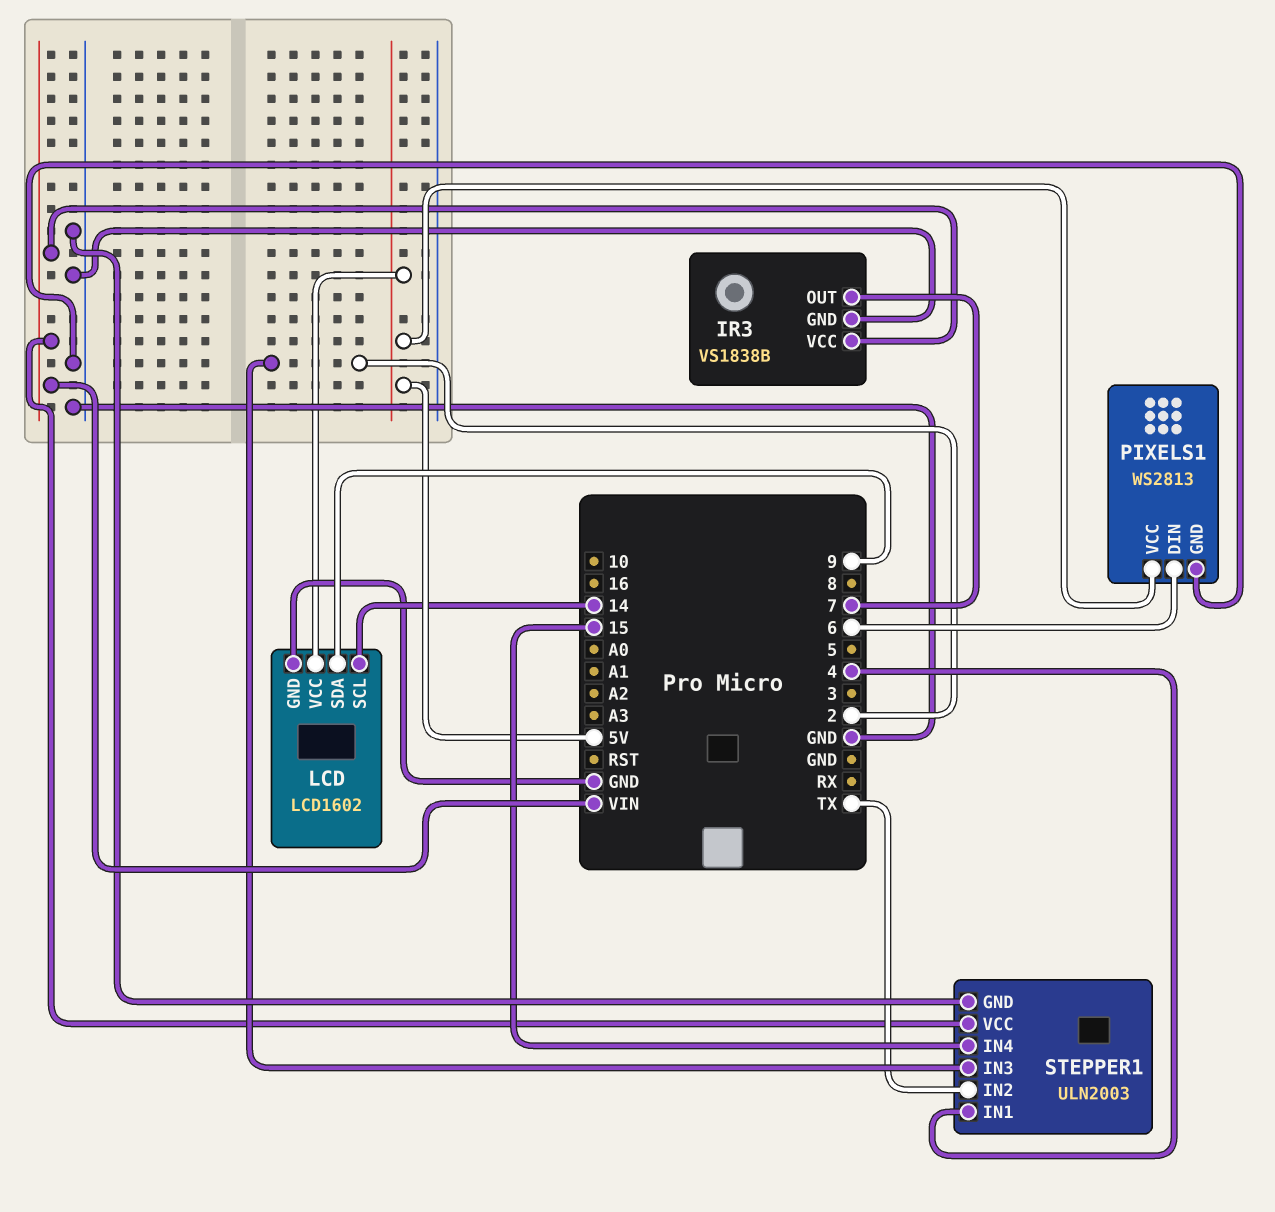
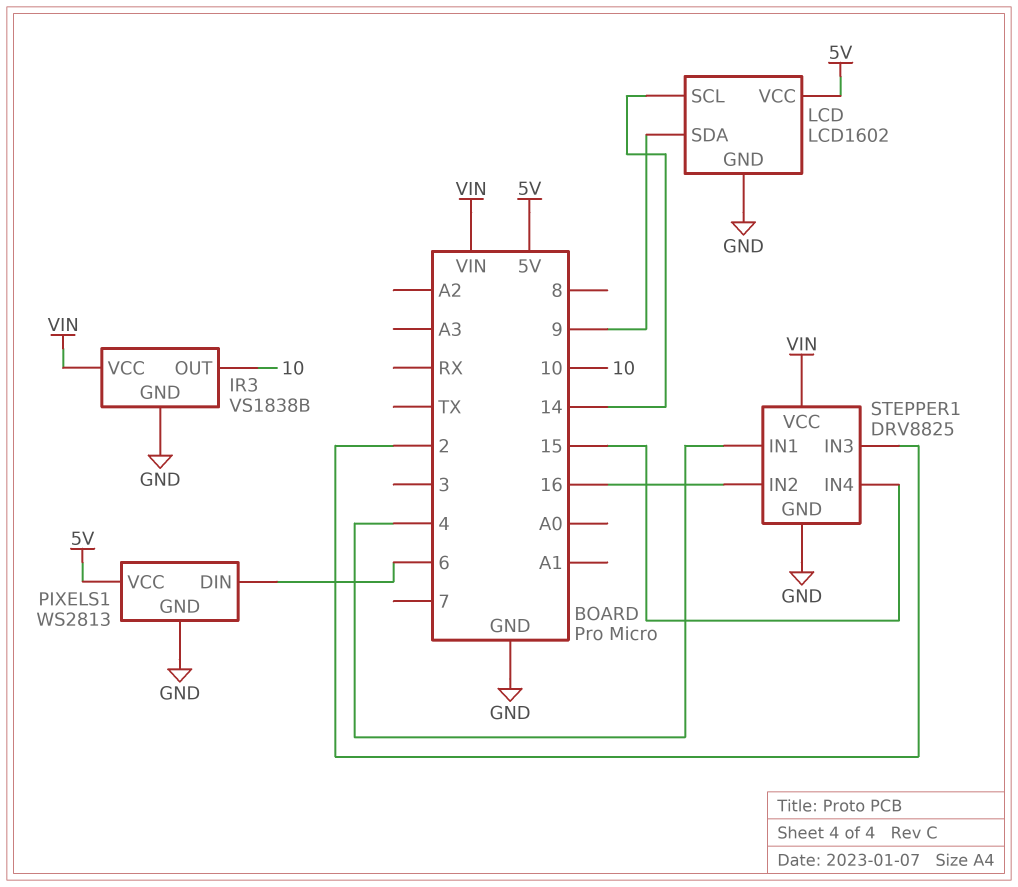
IR3 pin OUT: 7 -> 10
STEPPER1: ULN2003 -> DRV8825
STEPPER1 pin IN2: TX -> 16

